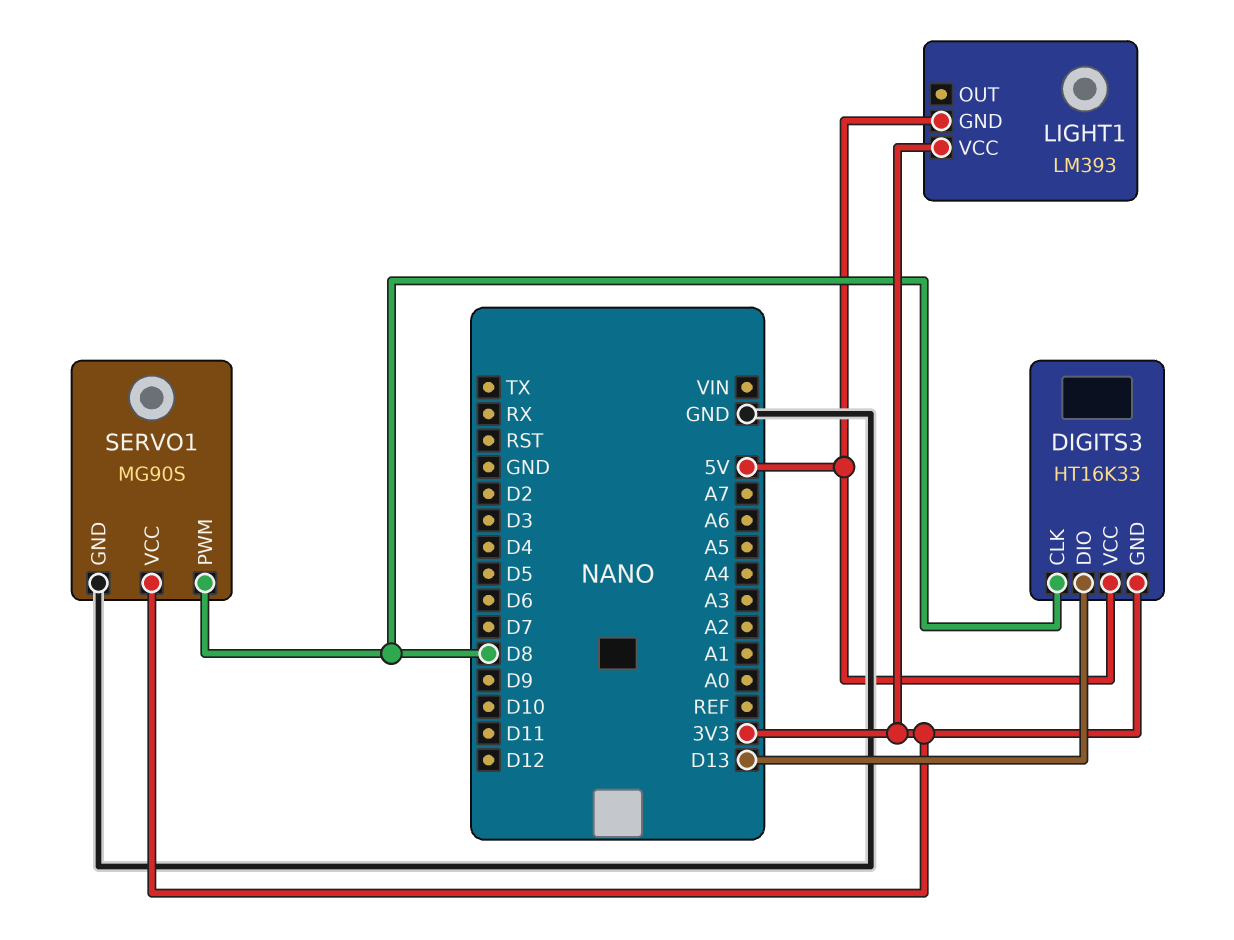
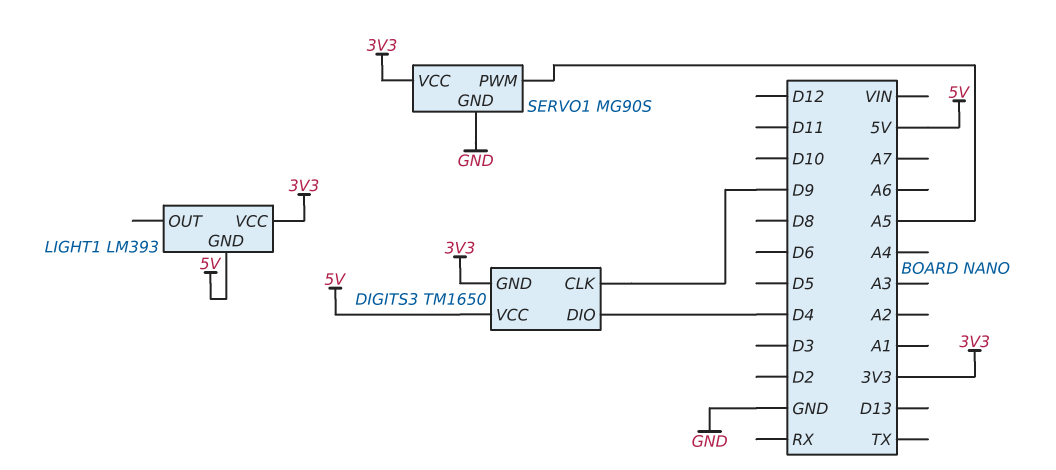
DIGITS3: HT16K33 -> TM1650
DIGITS3 pin CLK: D8 -> D9
DIGITS3 pin DIO: D13 -> D4
SERVO1 pin PWM: D8 -> A5

